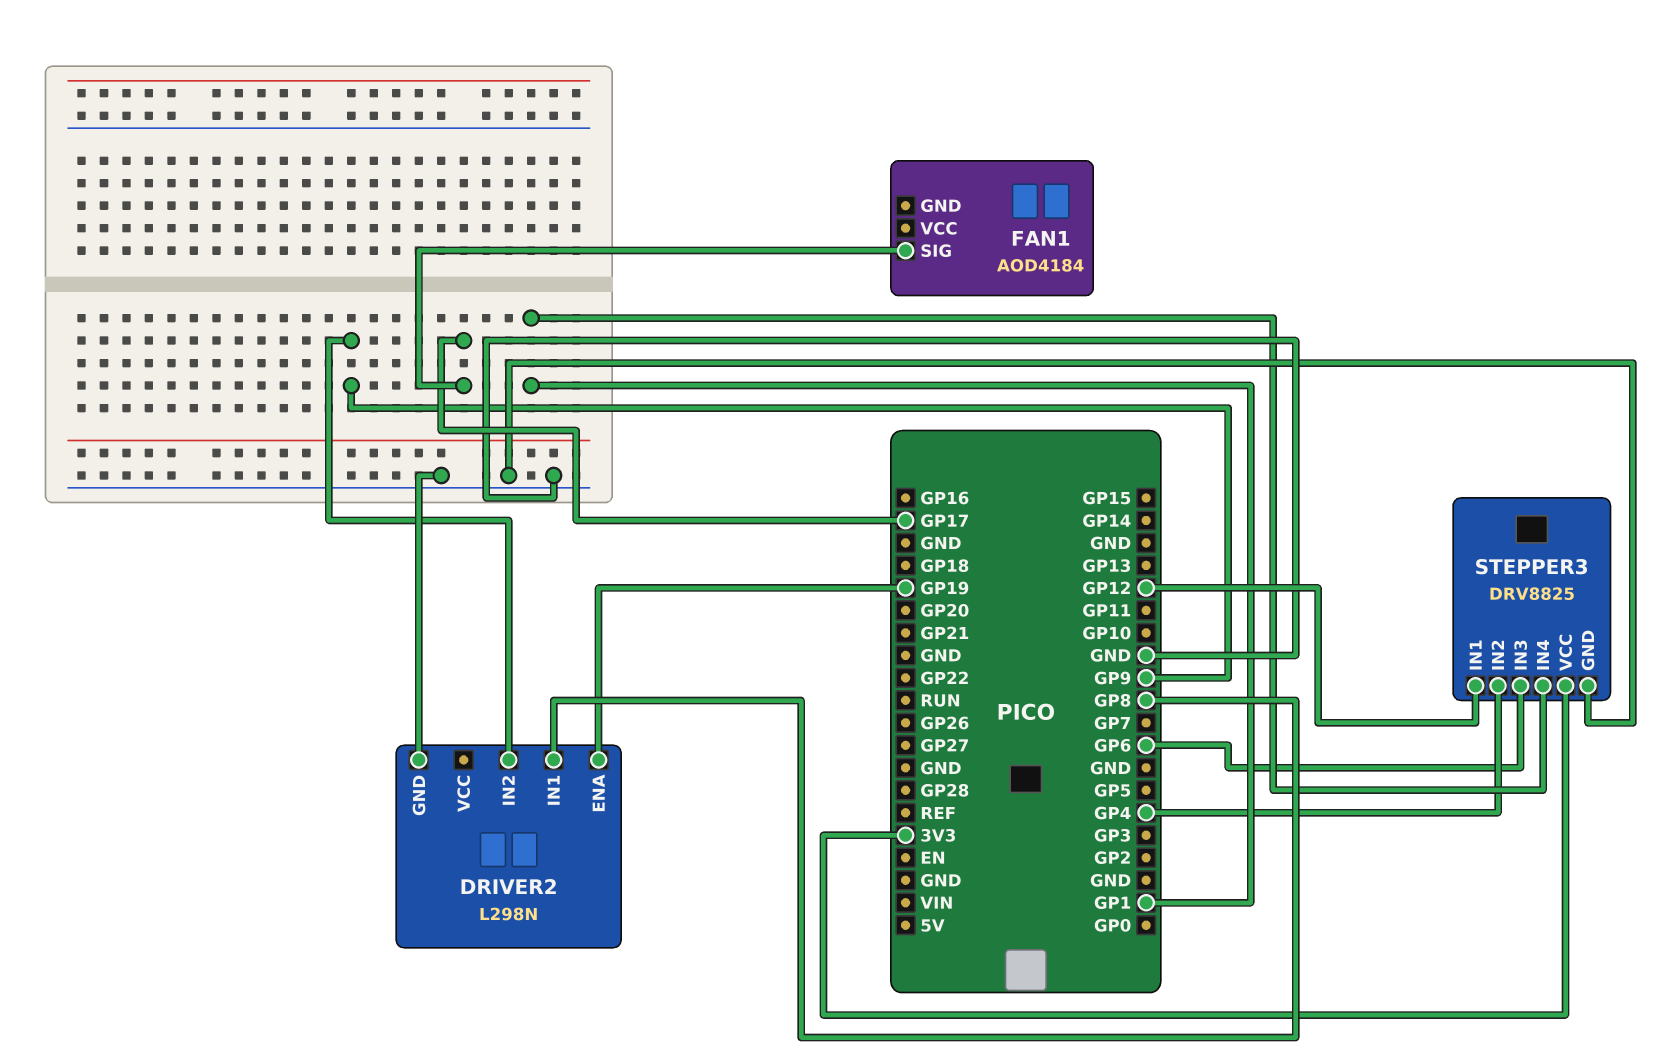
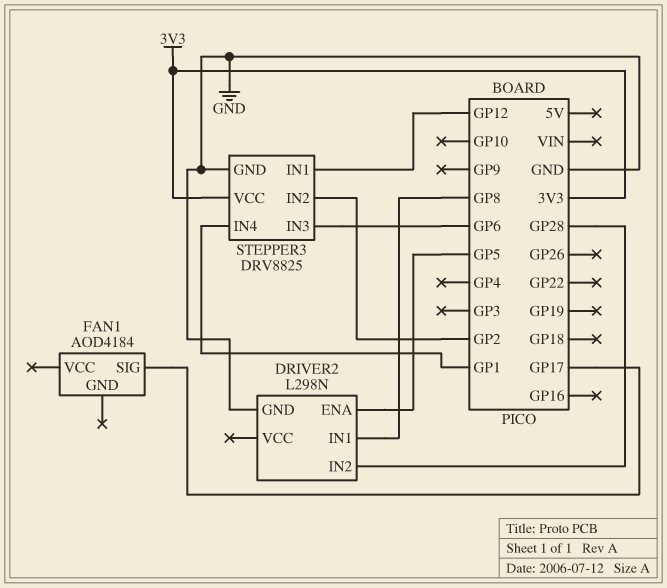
DRIVER2 pin ENA: GP19 -> GP5
DRIVER2 pin IN2: GP9 -> GP28
STEPPER3 pin IN2: GP4 -> GP2

